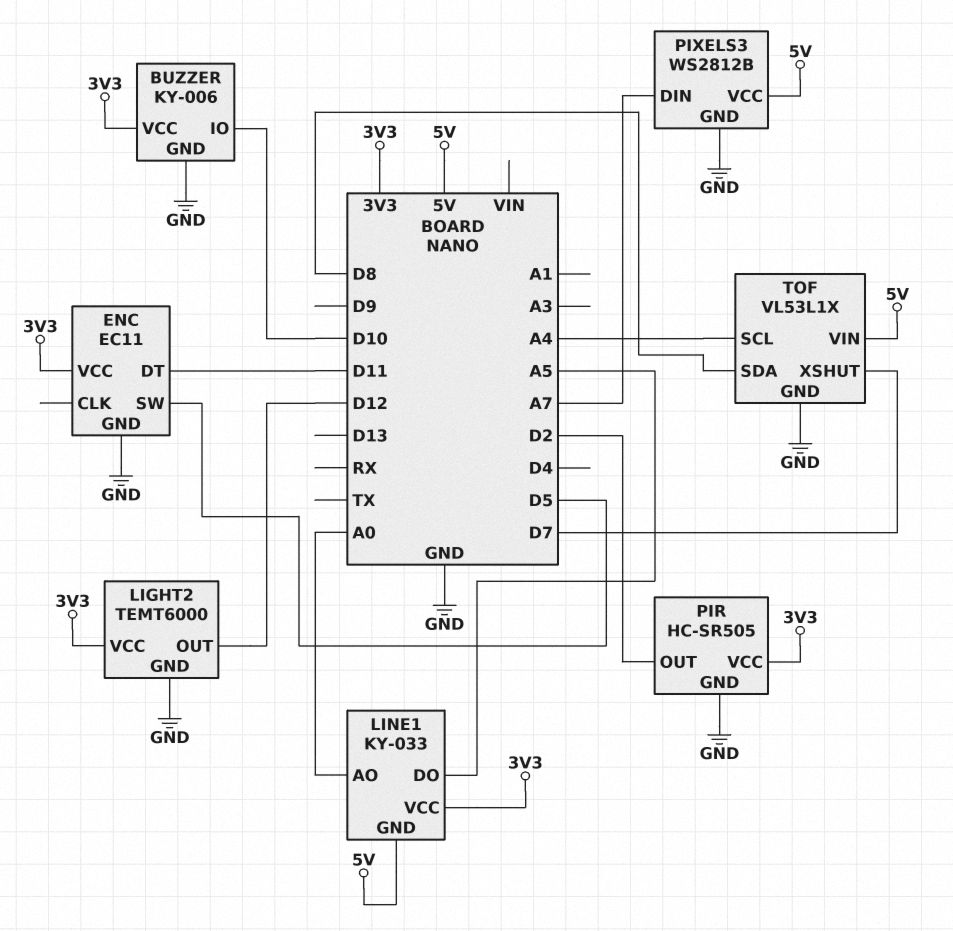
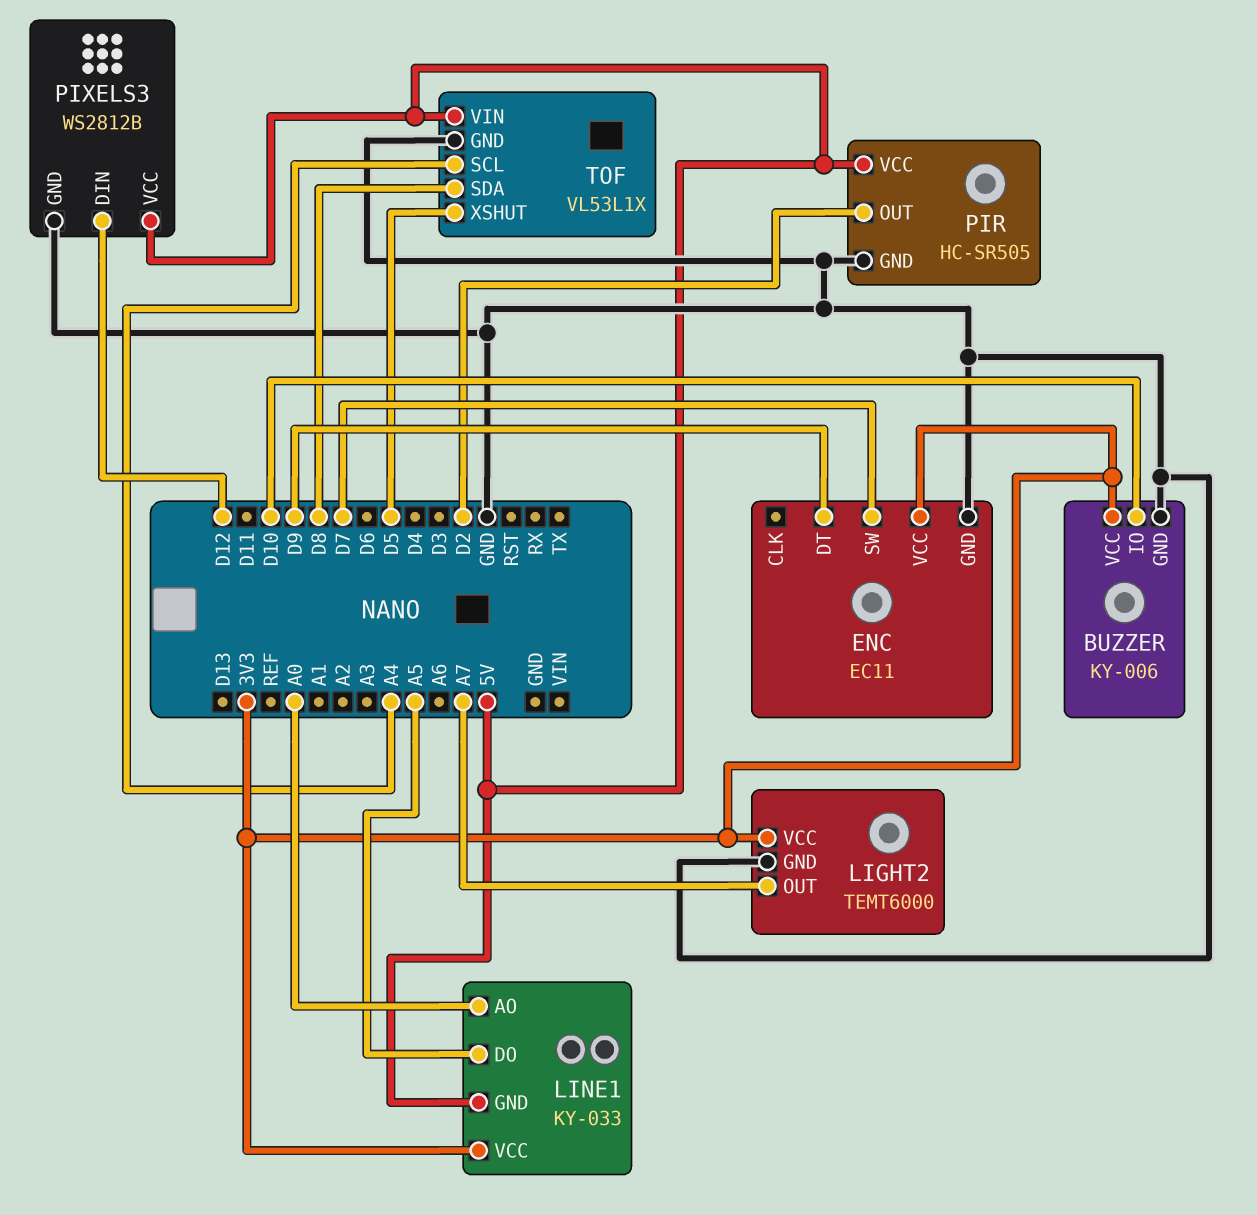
ENC pin DT: D11 -> D9
ENC pin SW: D5 -> D7
LIGHT2 pin OUT: D12 -> A7
PIR pin VCC: 3V3 -> 5V
PIXELS3 pin DIN: A7 -> D12
TOF pin XSHUT: D7 -> D5

